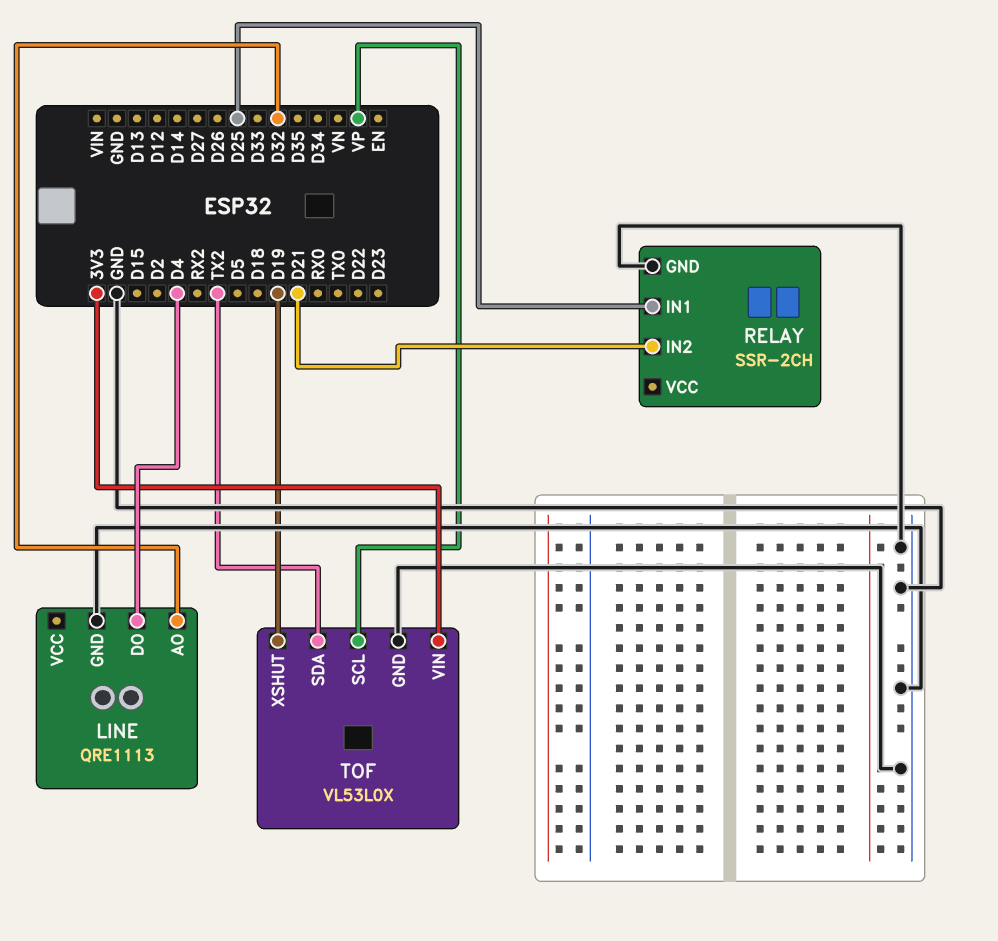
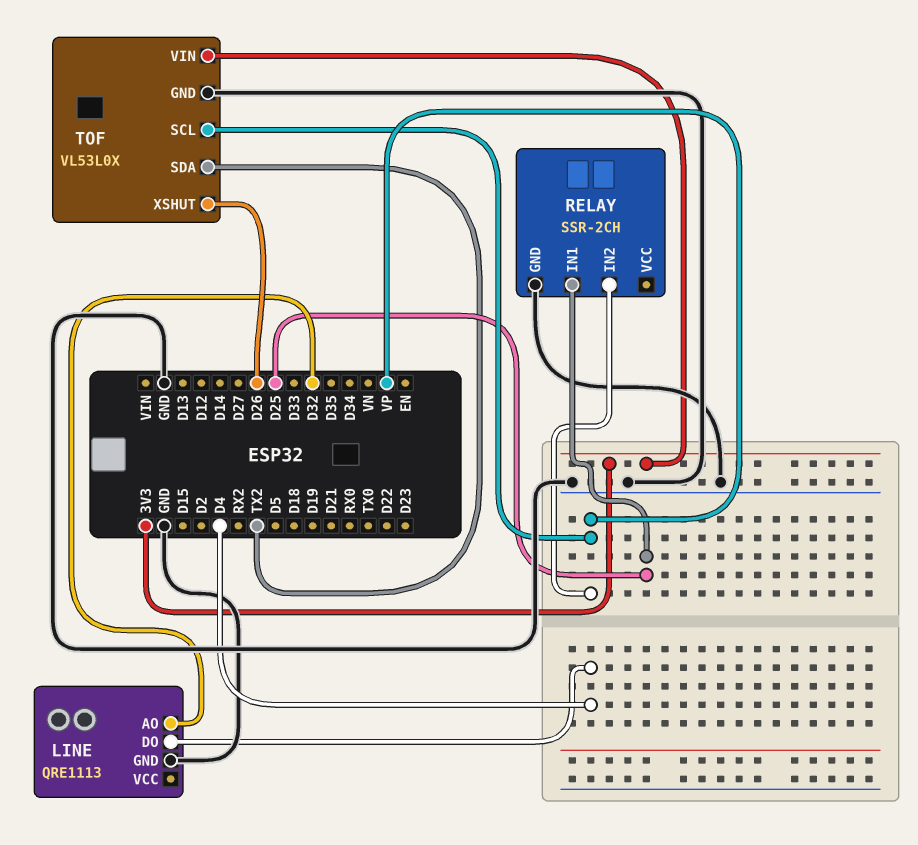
RELAY pin IN2: D21 -> VP
TOF pin XSHUT: D19 -> D26

